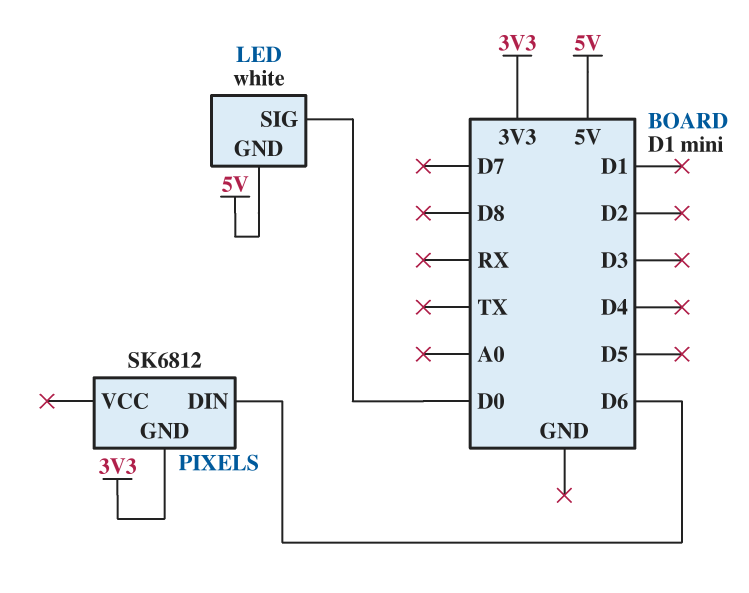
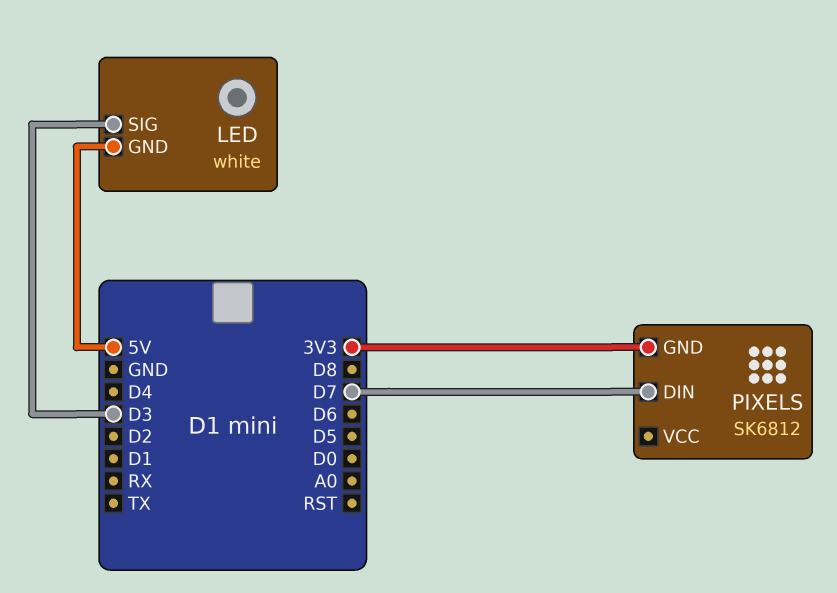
LED pin SIG: D0 -> D3
PIXELS pin DIN: D6 -> D7

